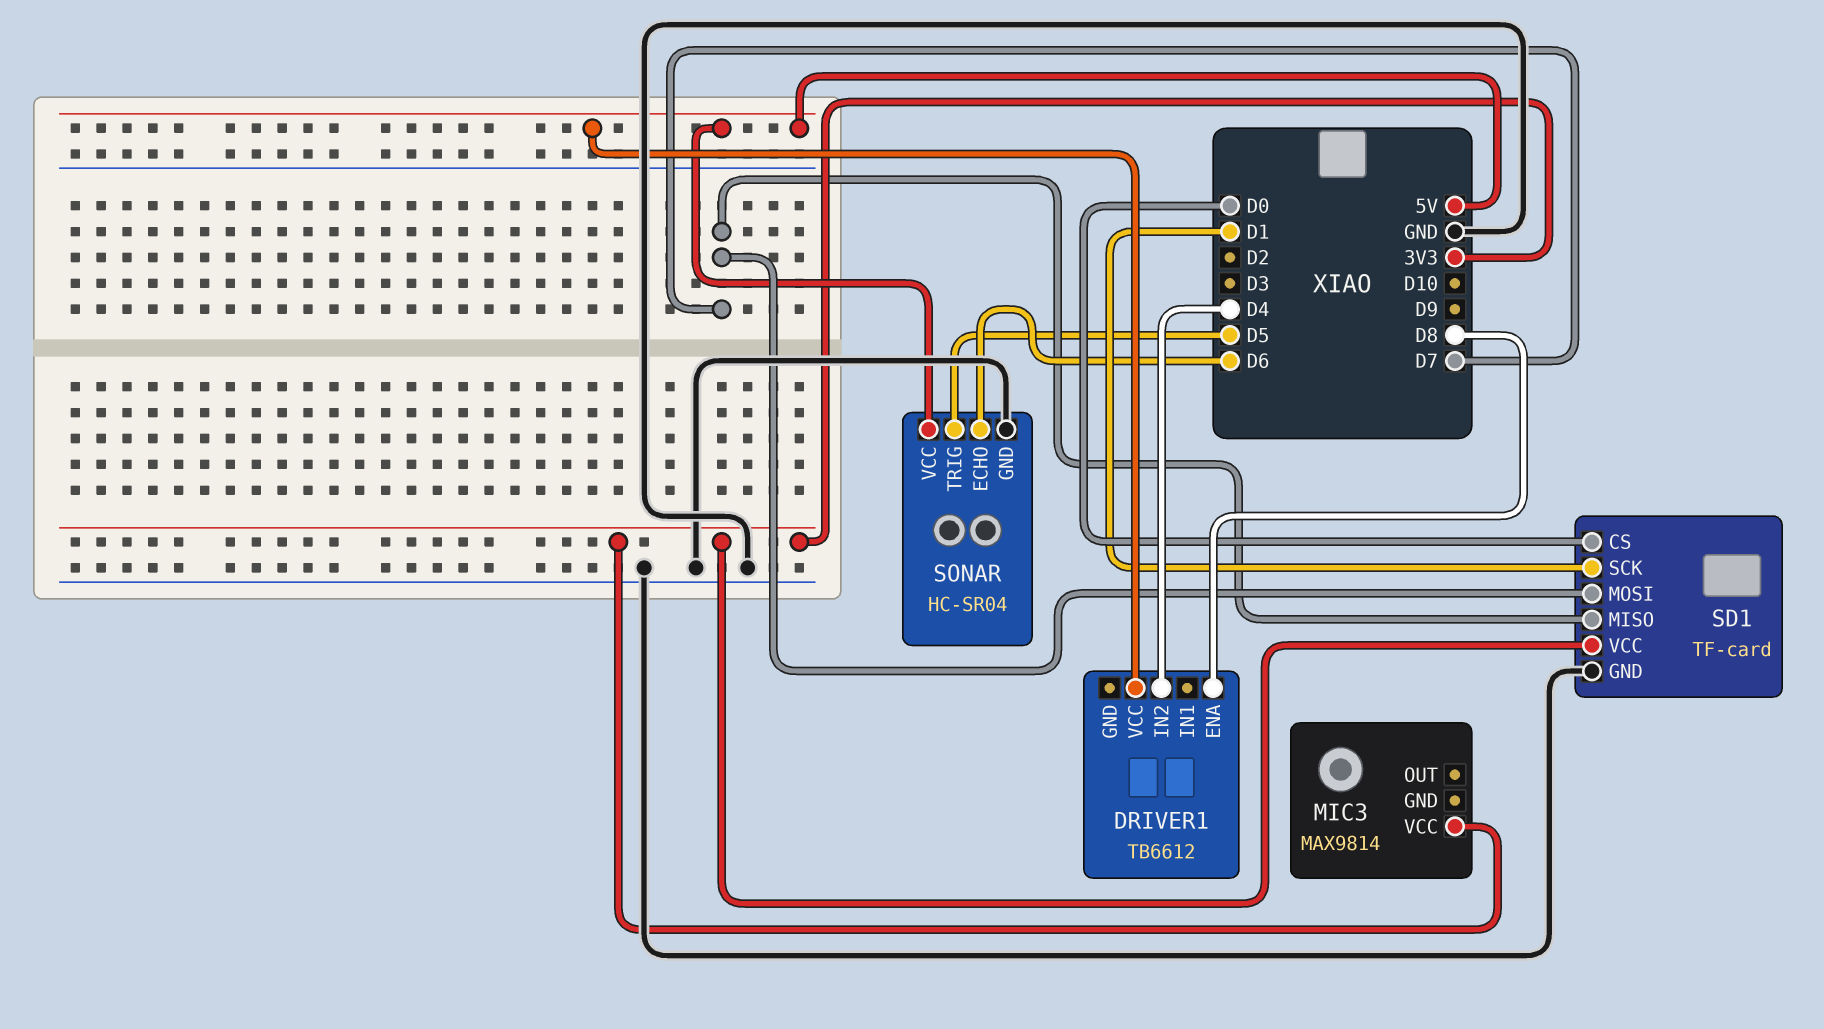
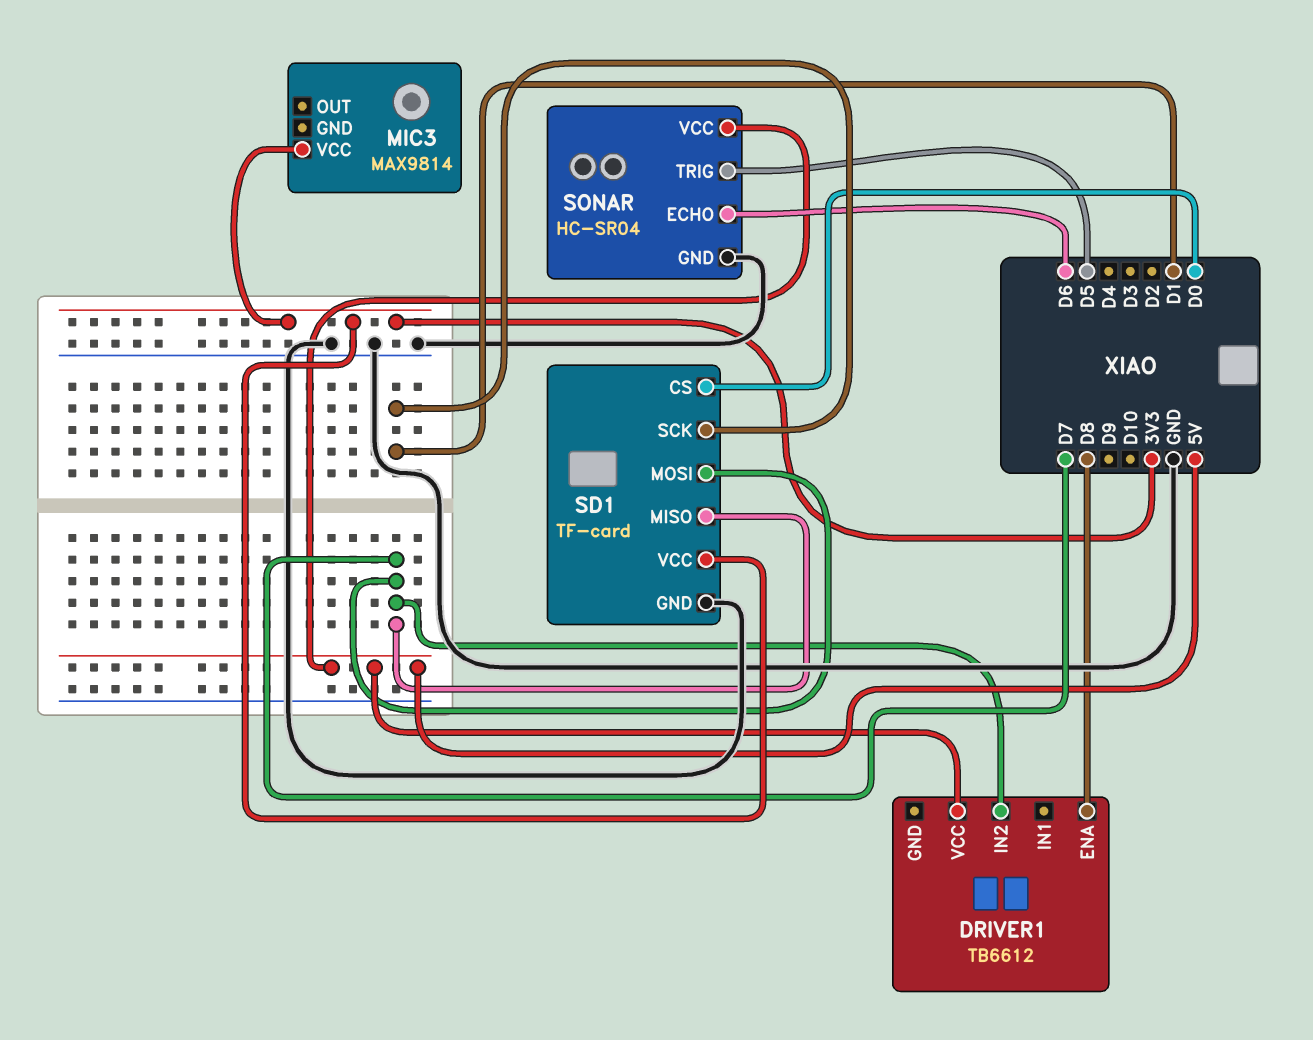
DRIVER1 pin IN2: D4 -> D7

